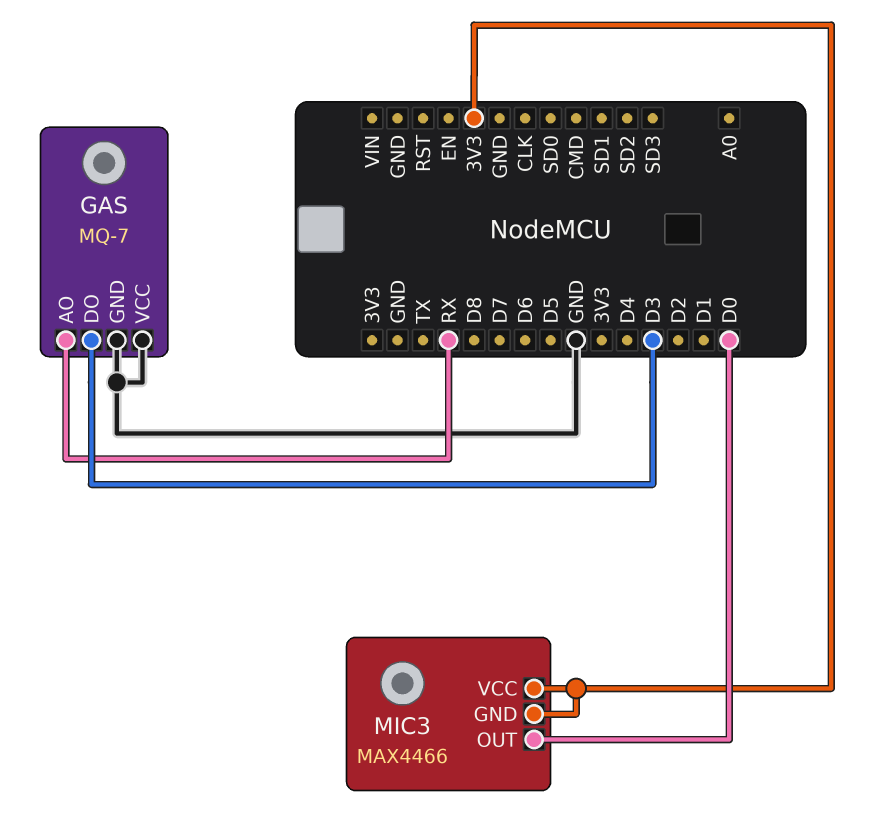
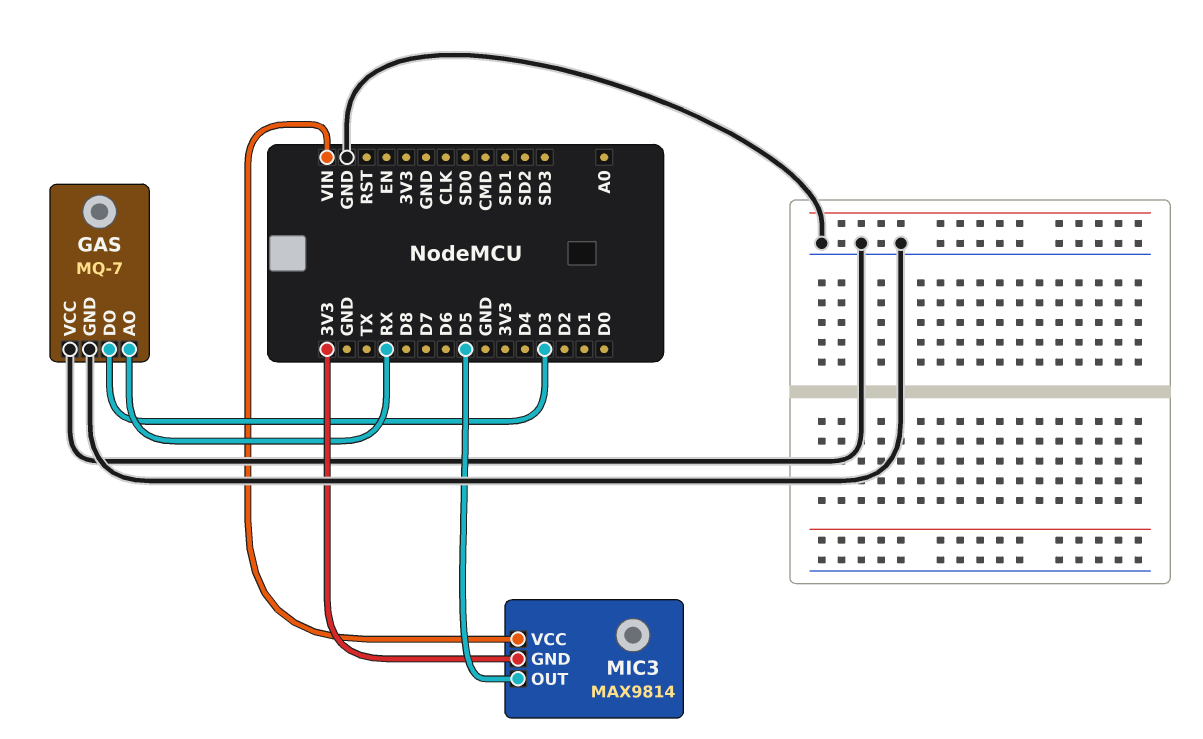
MIC3: MAX4466 -> MAX9814
MIC3 pin OUT: D0 -> D5
MIC3 pin VCC: 3V3 -> VIN

